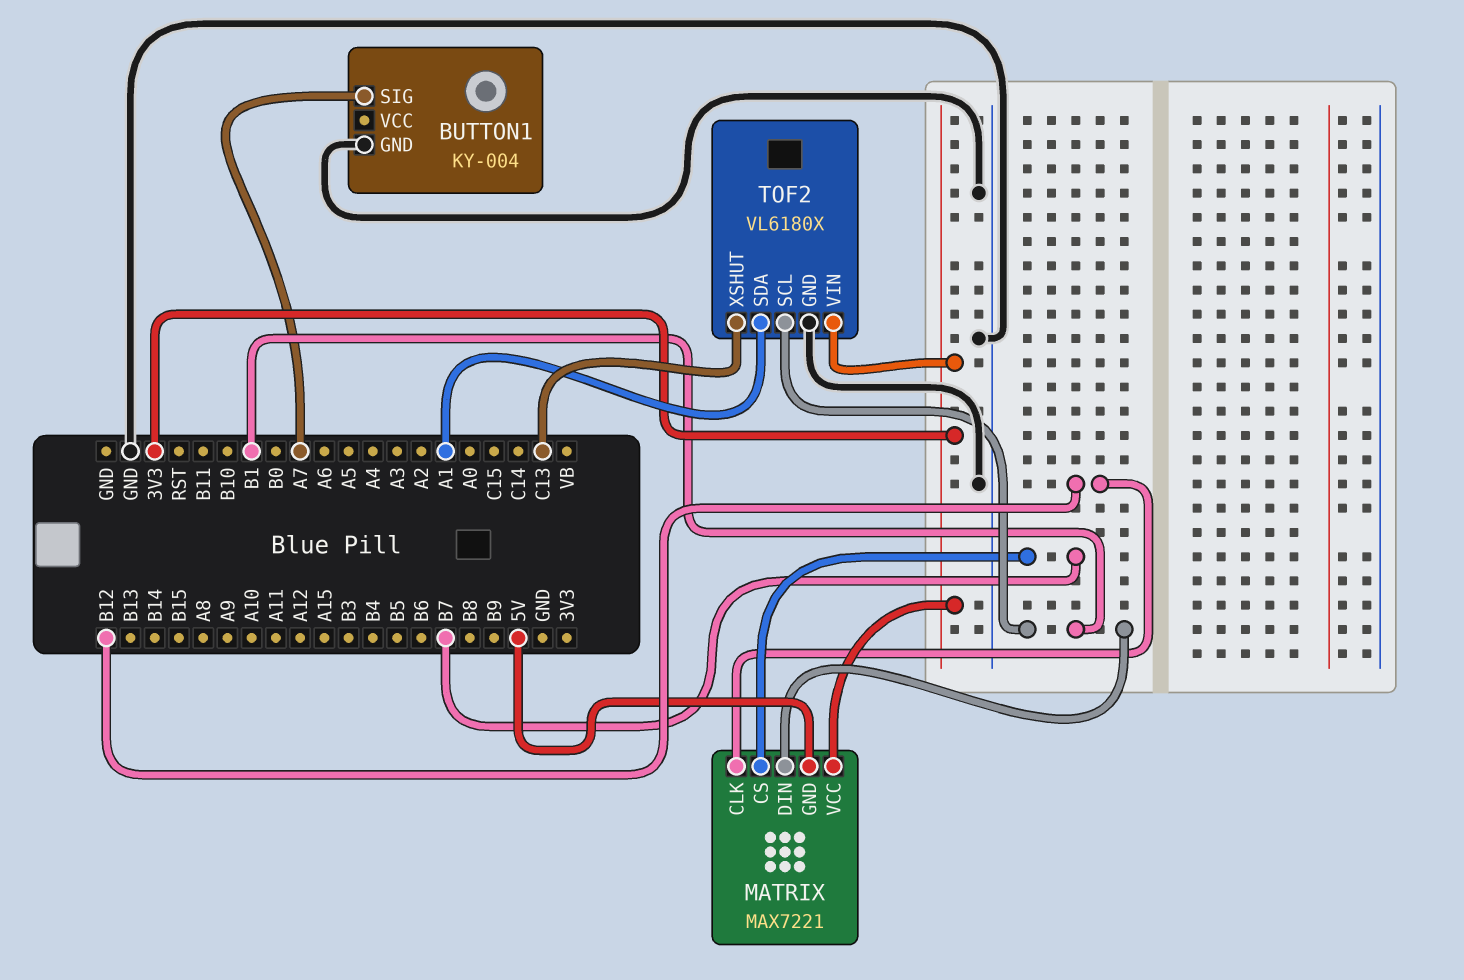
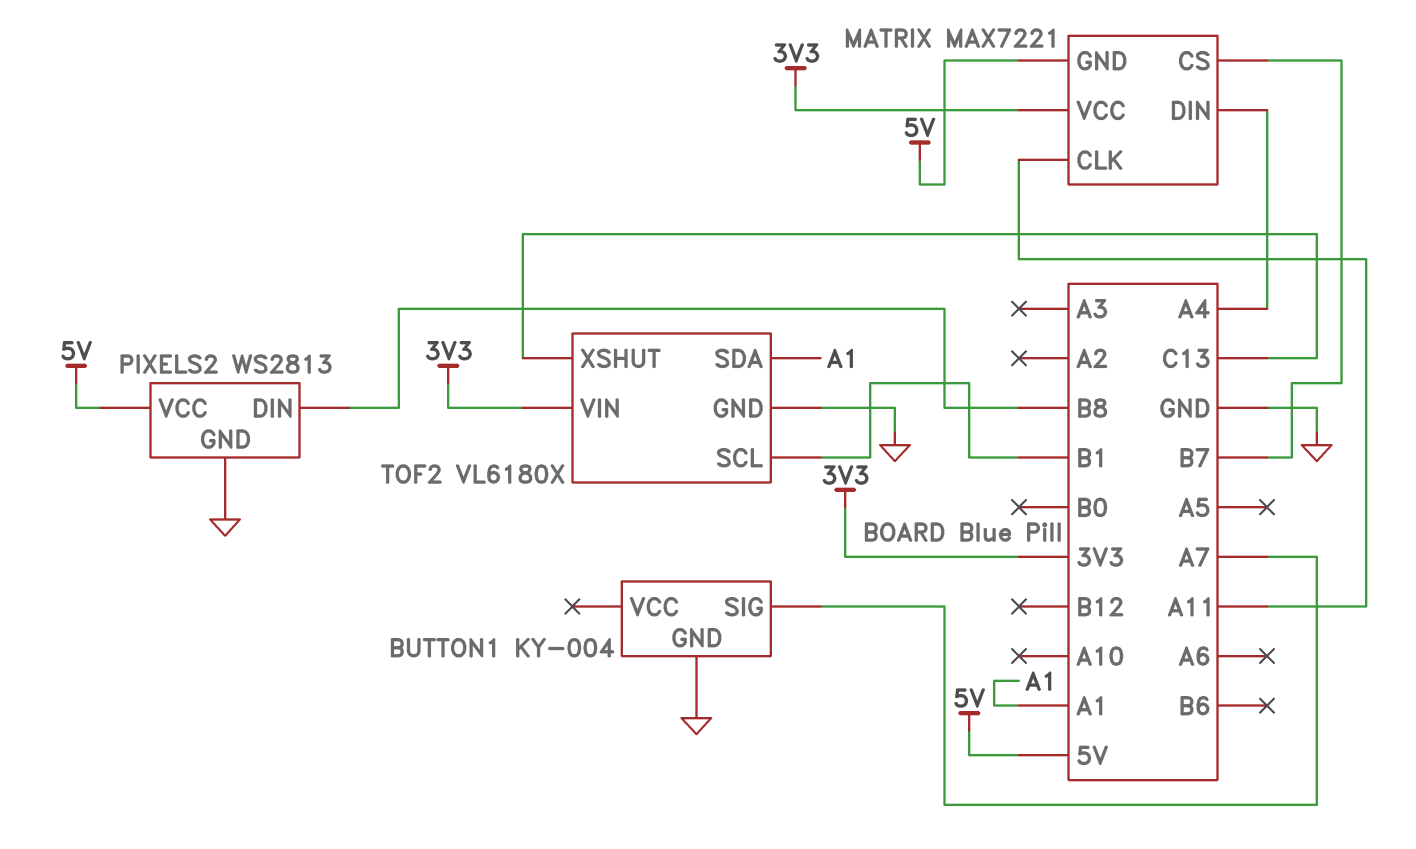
MATRIX pin CLK: B12 -> A11
MATRIX pin DIN: B1 -> A4
PIXELS2: none -> WS2813
PIXELS2 pin DIN: none -> B8
PIXELS2 pin GND: none -> GND
PIXELS2 pin VCC: none -> 5V

